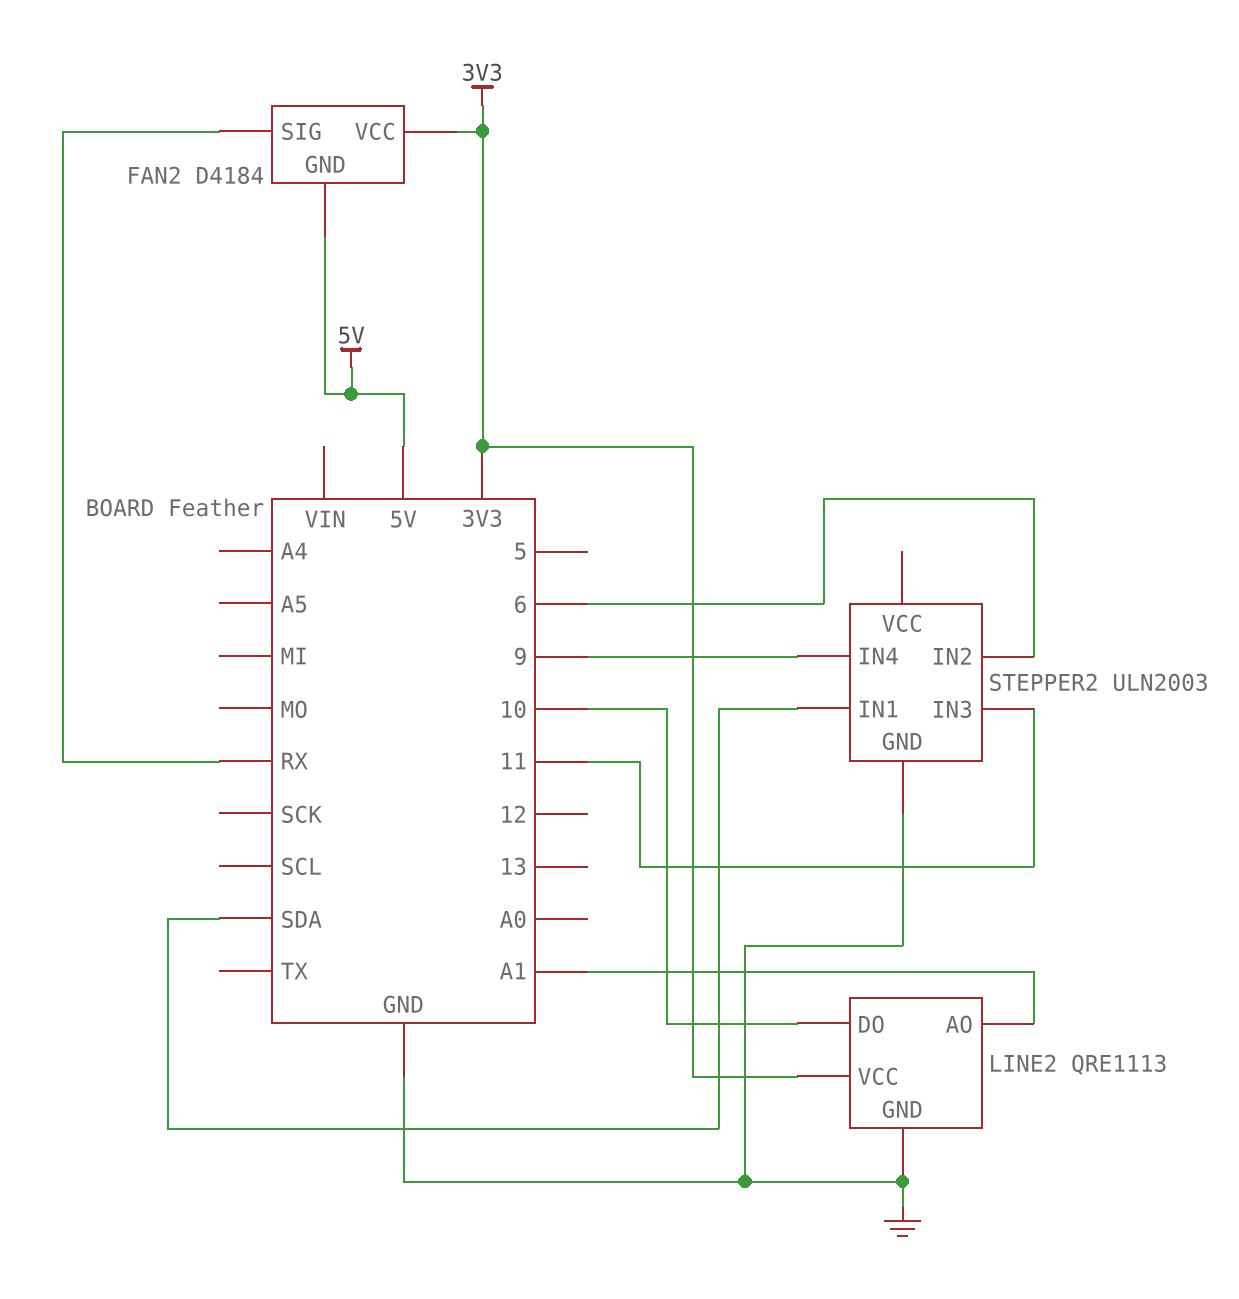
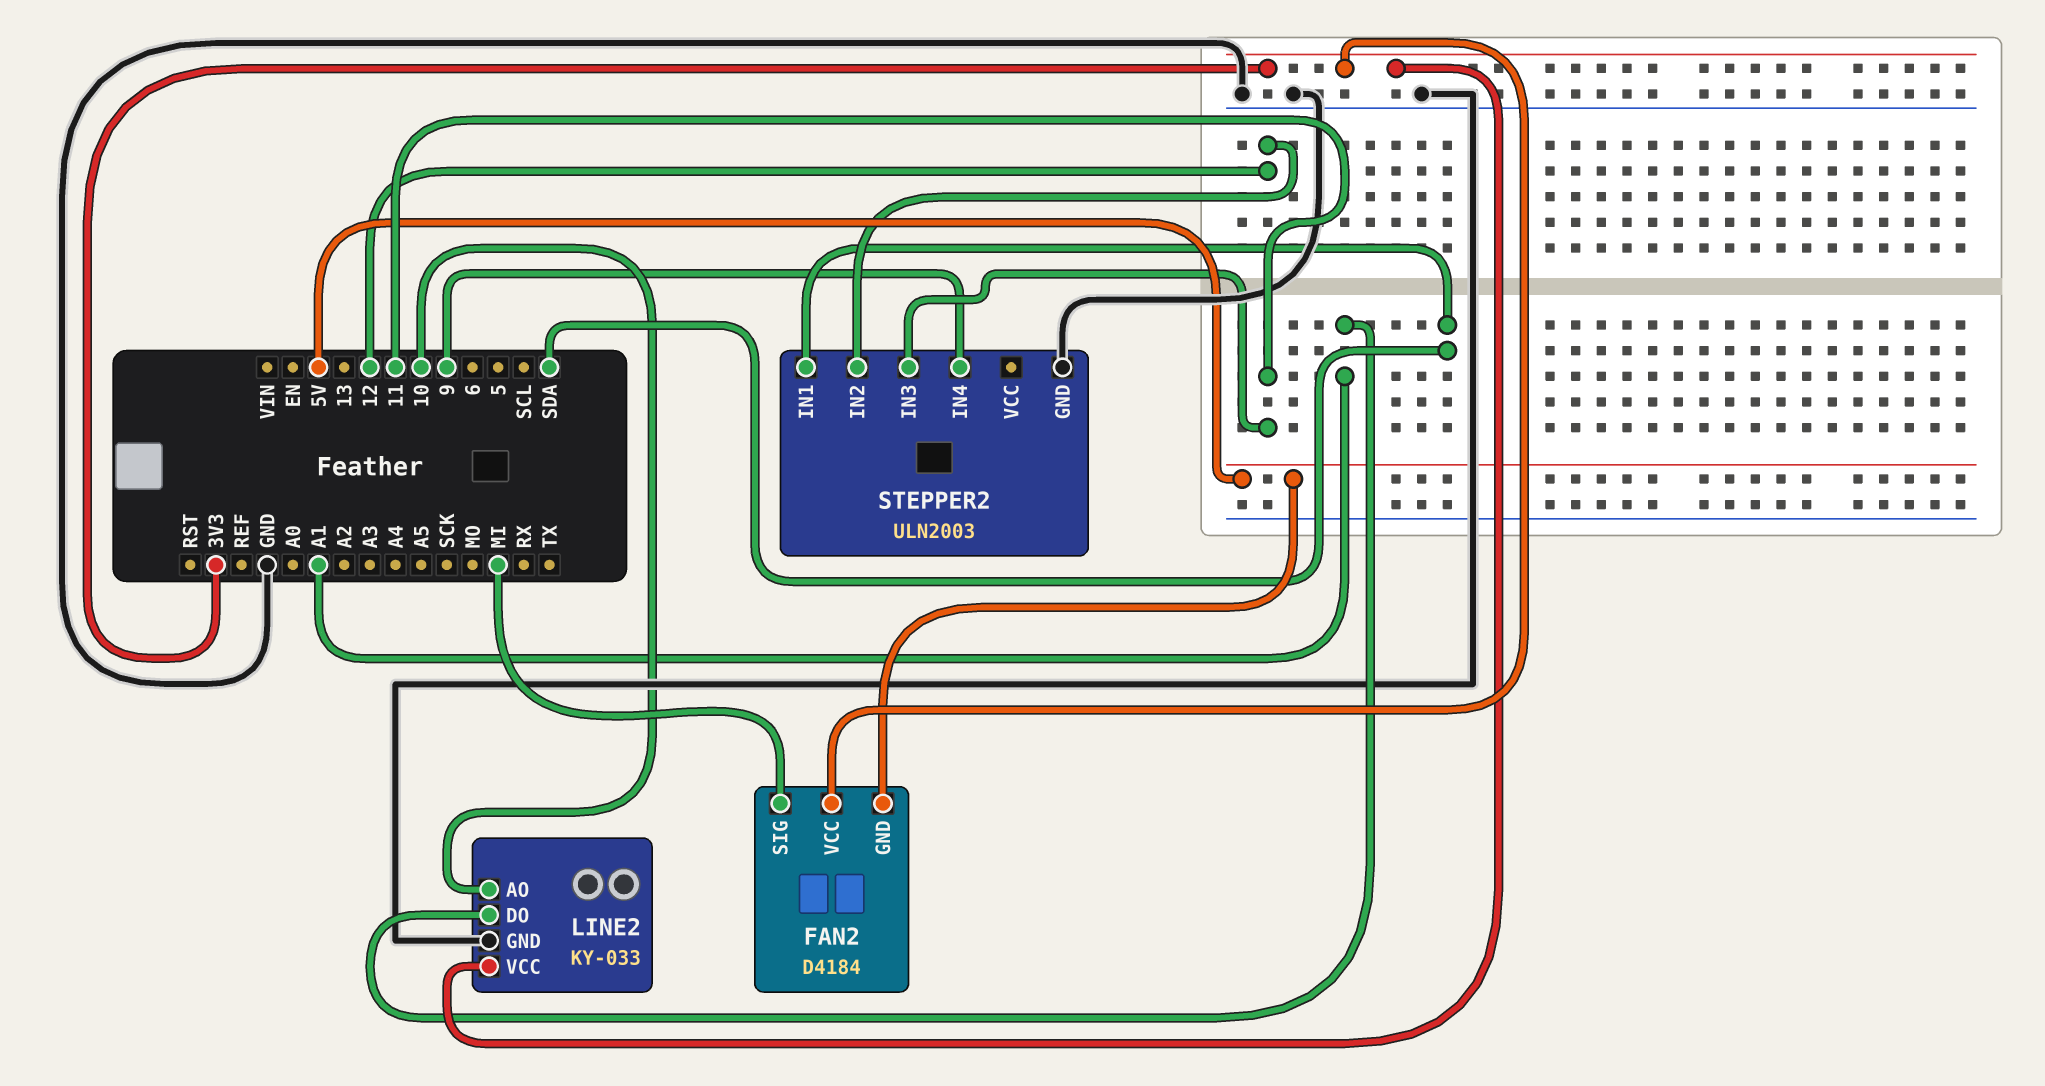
FAN2 pin SIG: RX -> MI
LINE2: QRE1113 -> KY-033
LINE2 pin AO: A1 -> 10
LINE2 pin DO: 10 -> A1
STEPPER2 pin IN2: 6 -> 12

